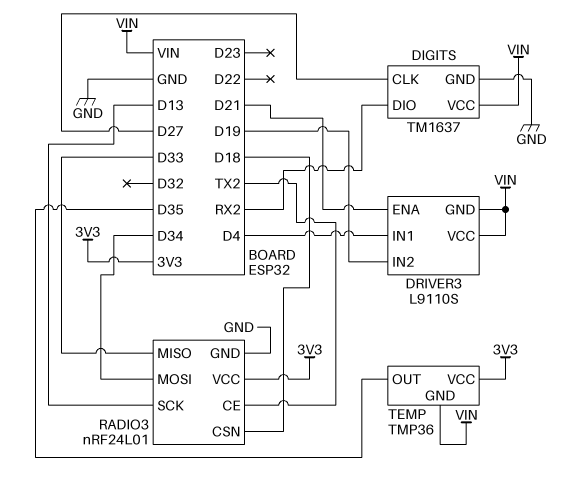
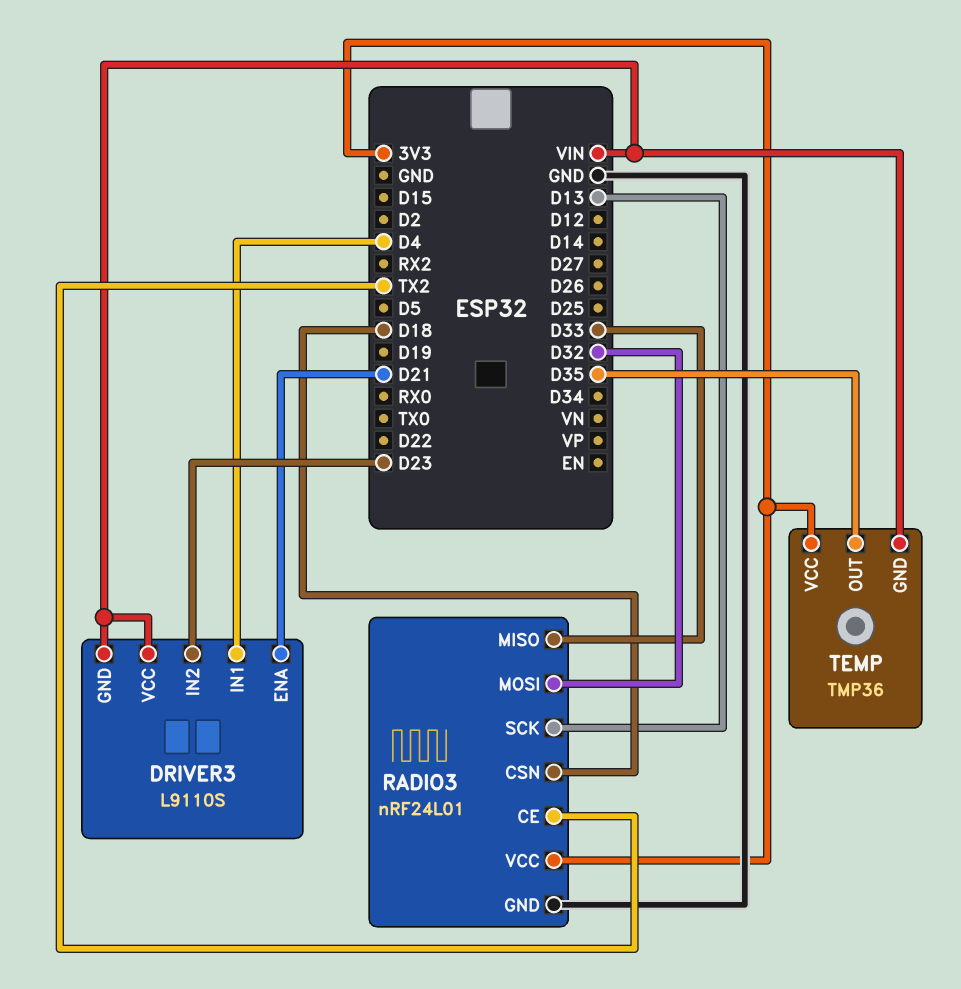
DIGITS: TM1637 -> none
DIGITS pin CLK: D27 -> none
DIGITS pin DIO: RX2 -> none
DIGITS pin GND: GND -> none
DIGITS pin VCC: VIN -> none
DRIVER3 pin IN2: D19 -> D23
RADIO3 pin MOSI: D34 -> D32

